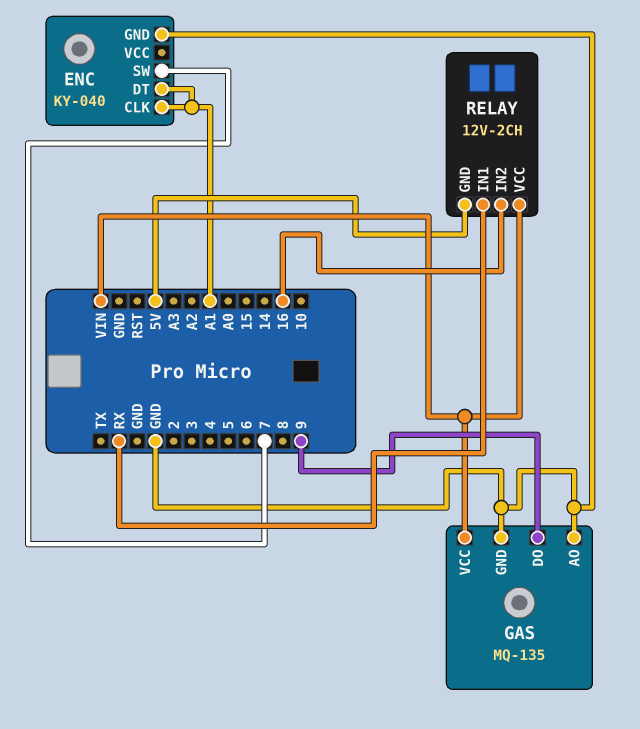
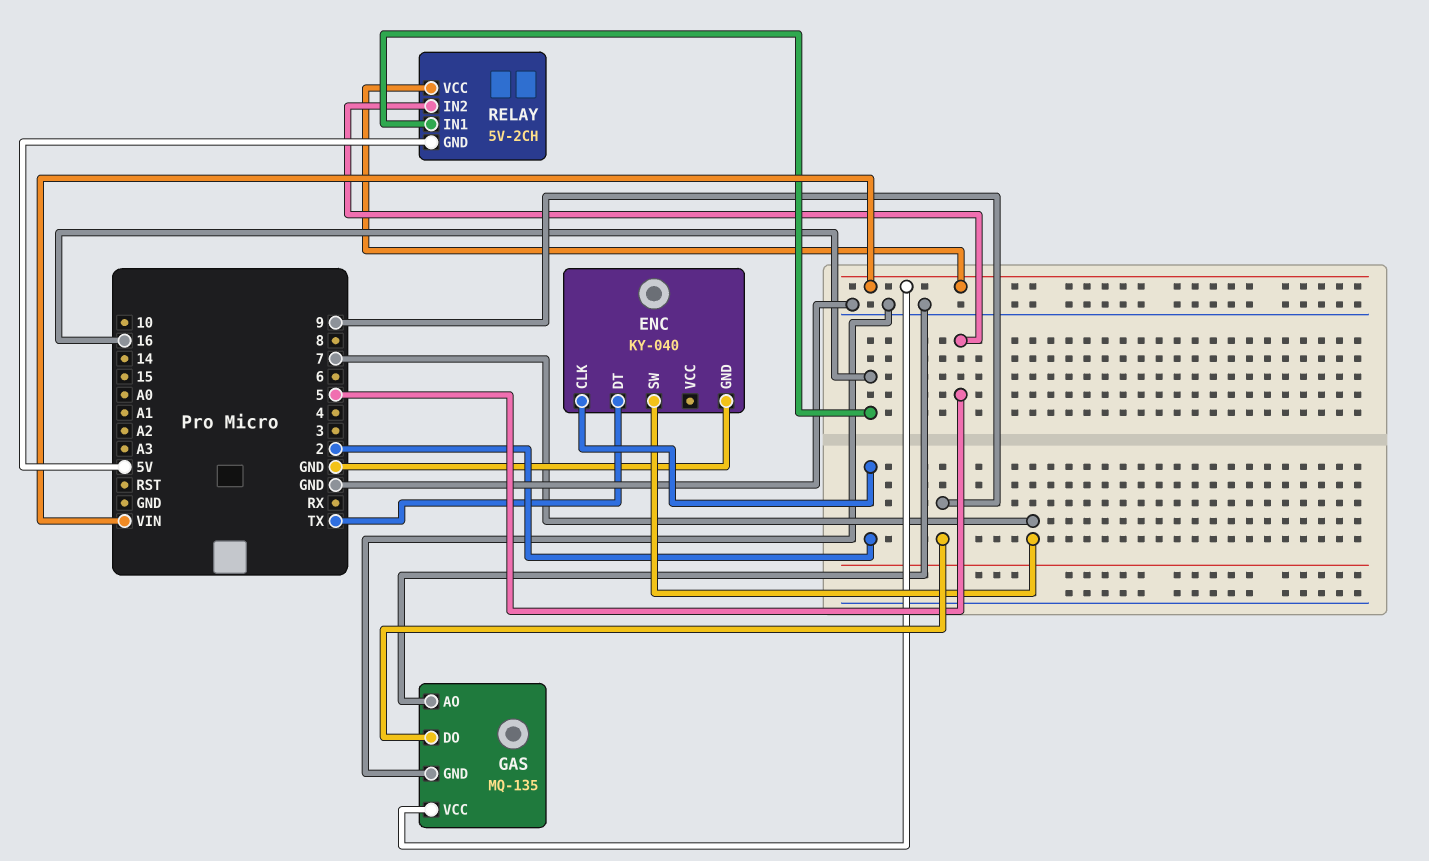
ENC pin CLK: A1 -> 2
ENC pin DT: A1 -> TX
RELAY: 12V-2CH -> 5V-2CH
RELAY pin IN1: RX -> 16
RELAY pin IN2: 16 -> 5

